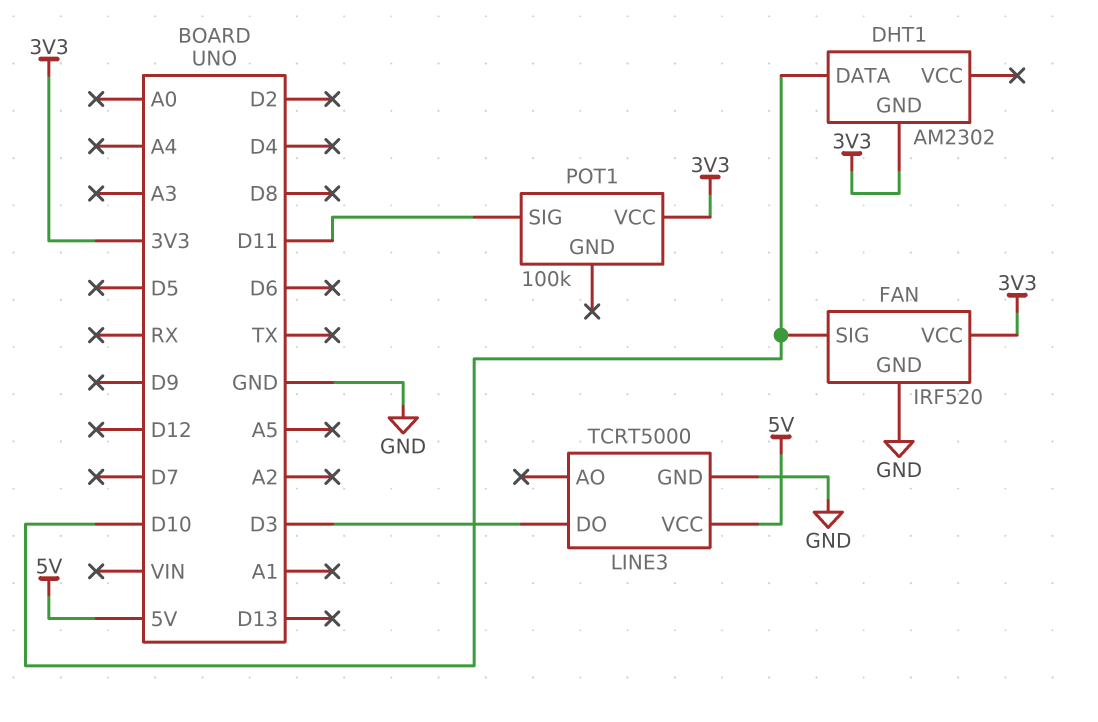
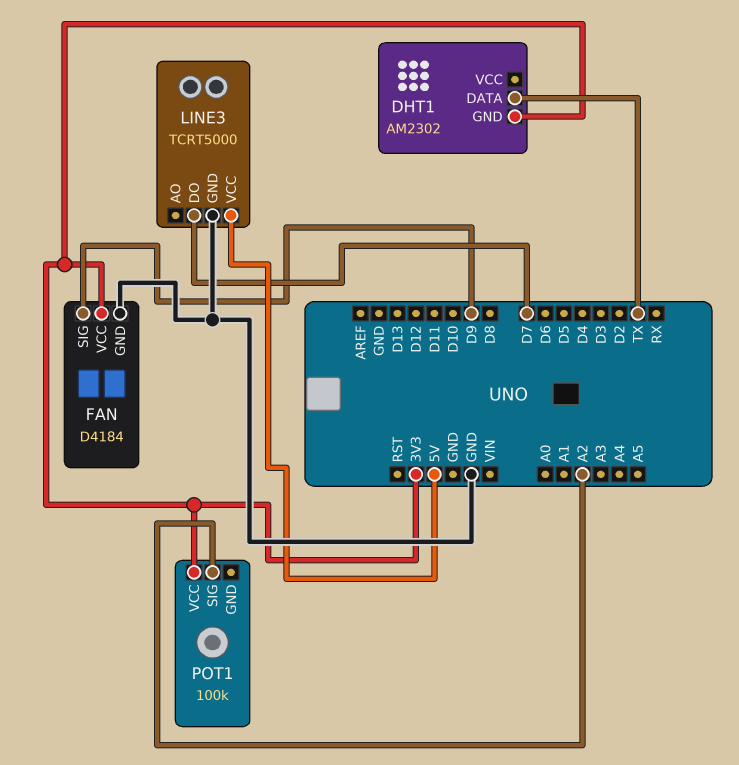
DHT1 pin DATA: D10 -> TX
FAN: IRF520 -> D4184
FAN pin SIG: D10 -> D9
LINE3 pin DO: D3 -> D7
POT1 pin SIG: D11 -> A2

